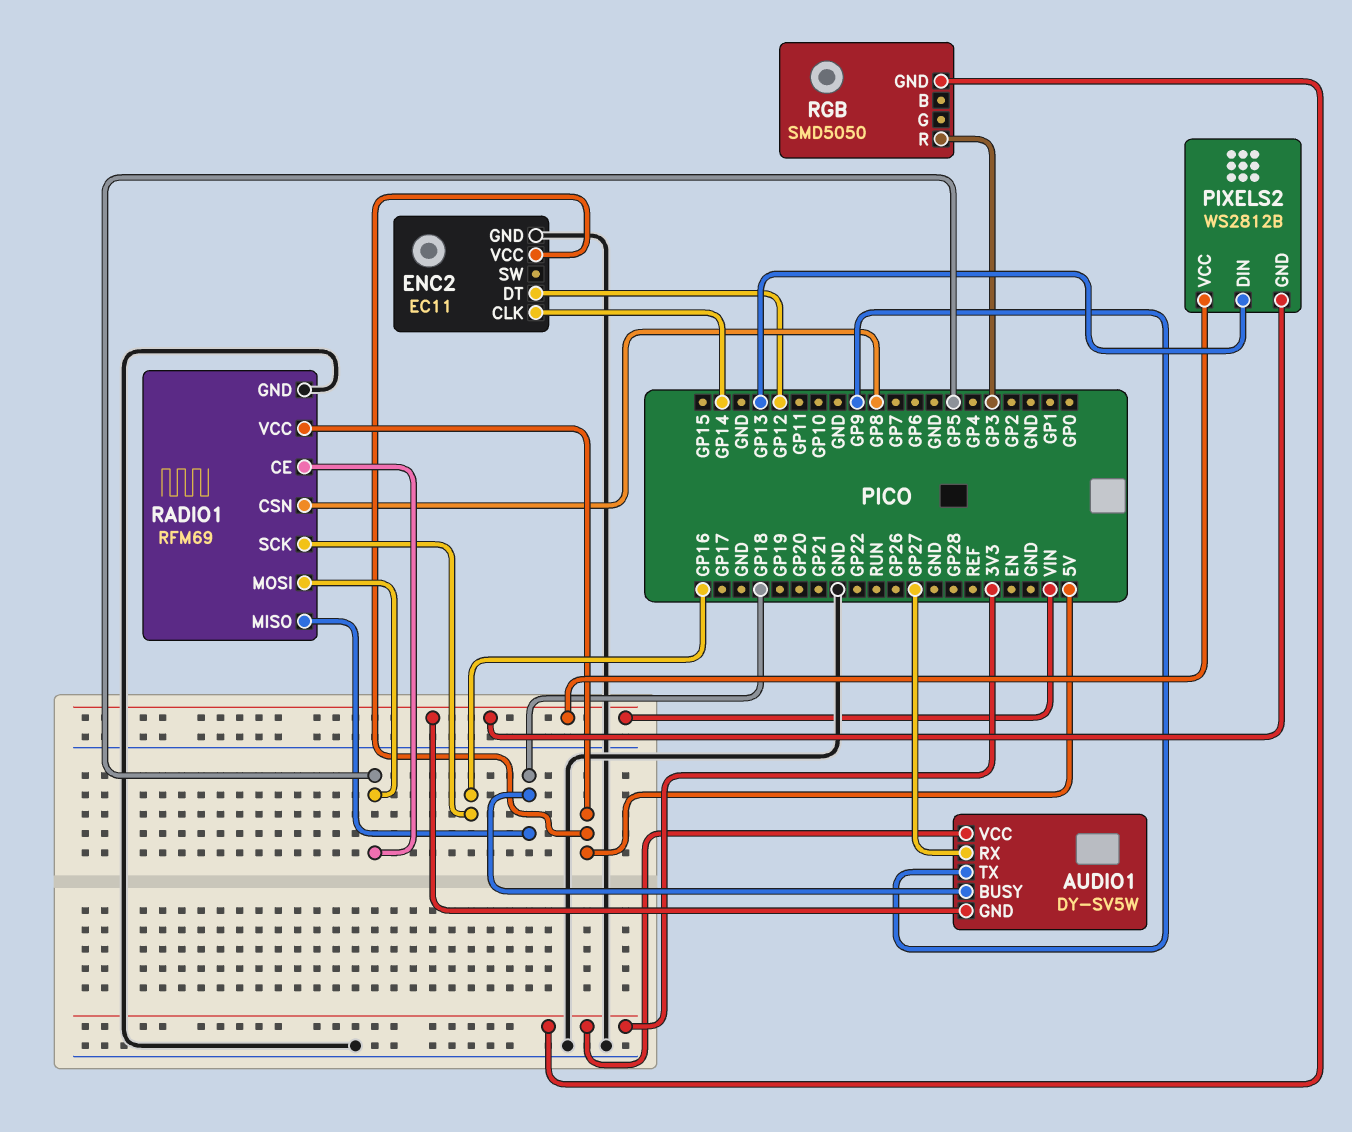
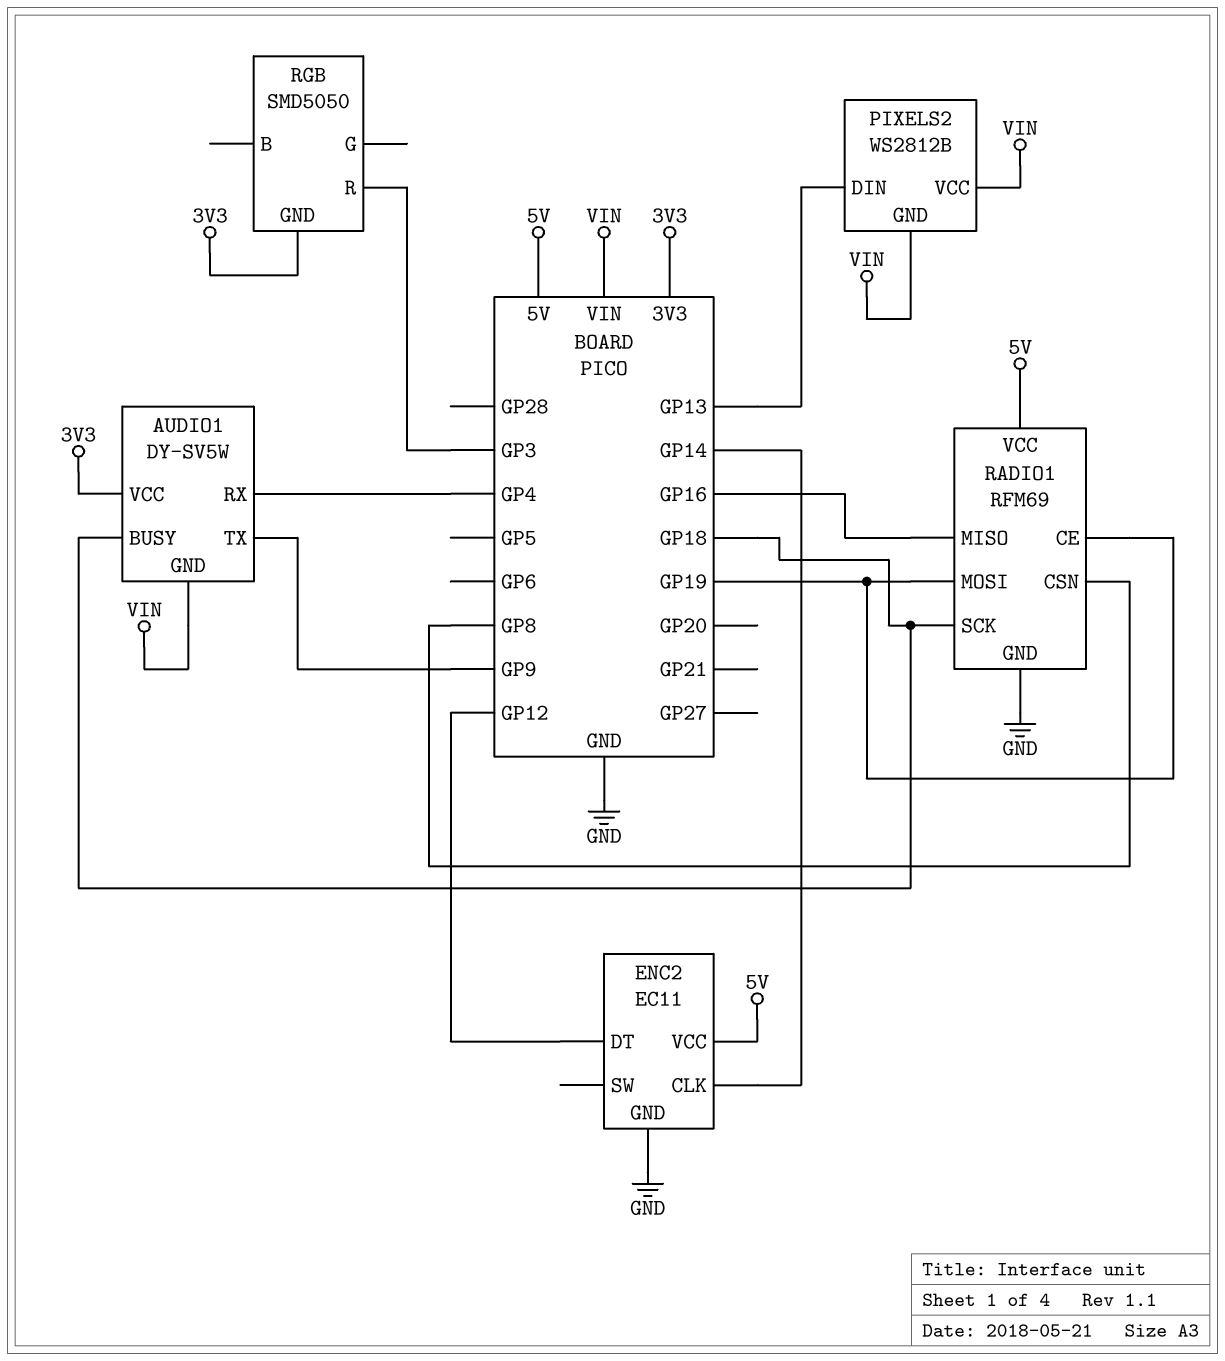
AUDIO1 pin RX: GP27 -> GP4
RADIO1 pin CE: GP5 -> GP19
RADIO1 pin MISO: GP18 -> GP16
RADIO1 pin MOSI: GP5 -> GP19
RADIO1 pin SCK: GP16 -> GP18

